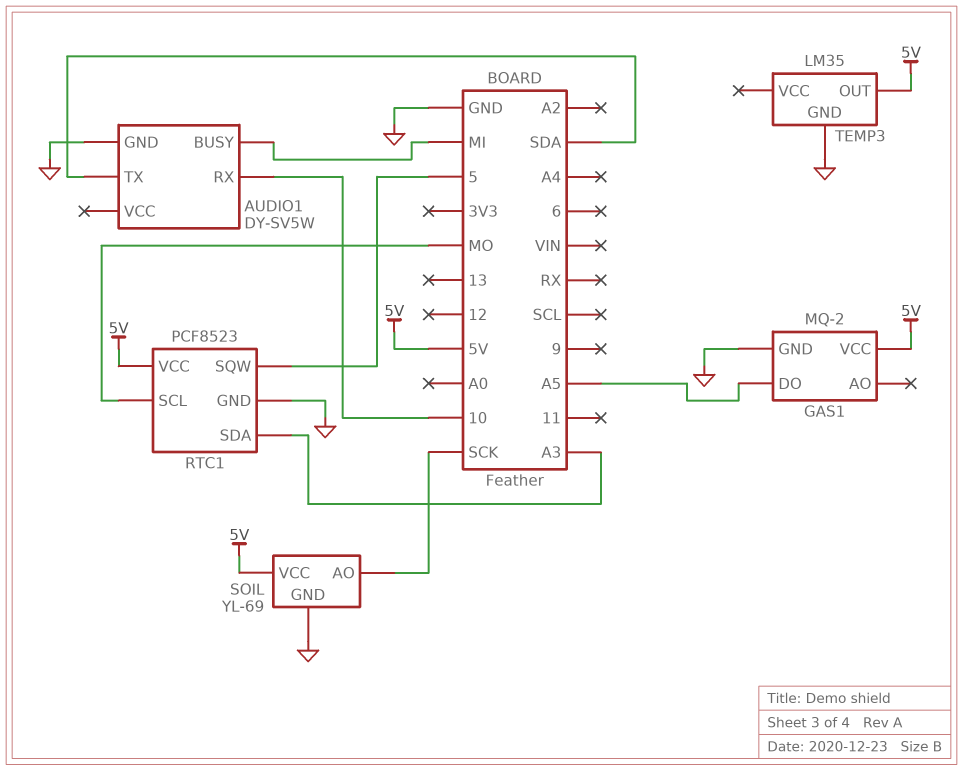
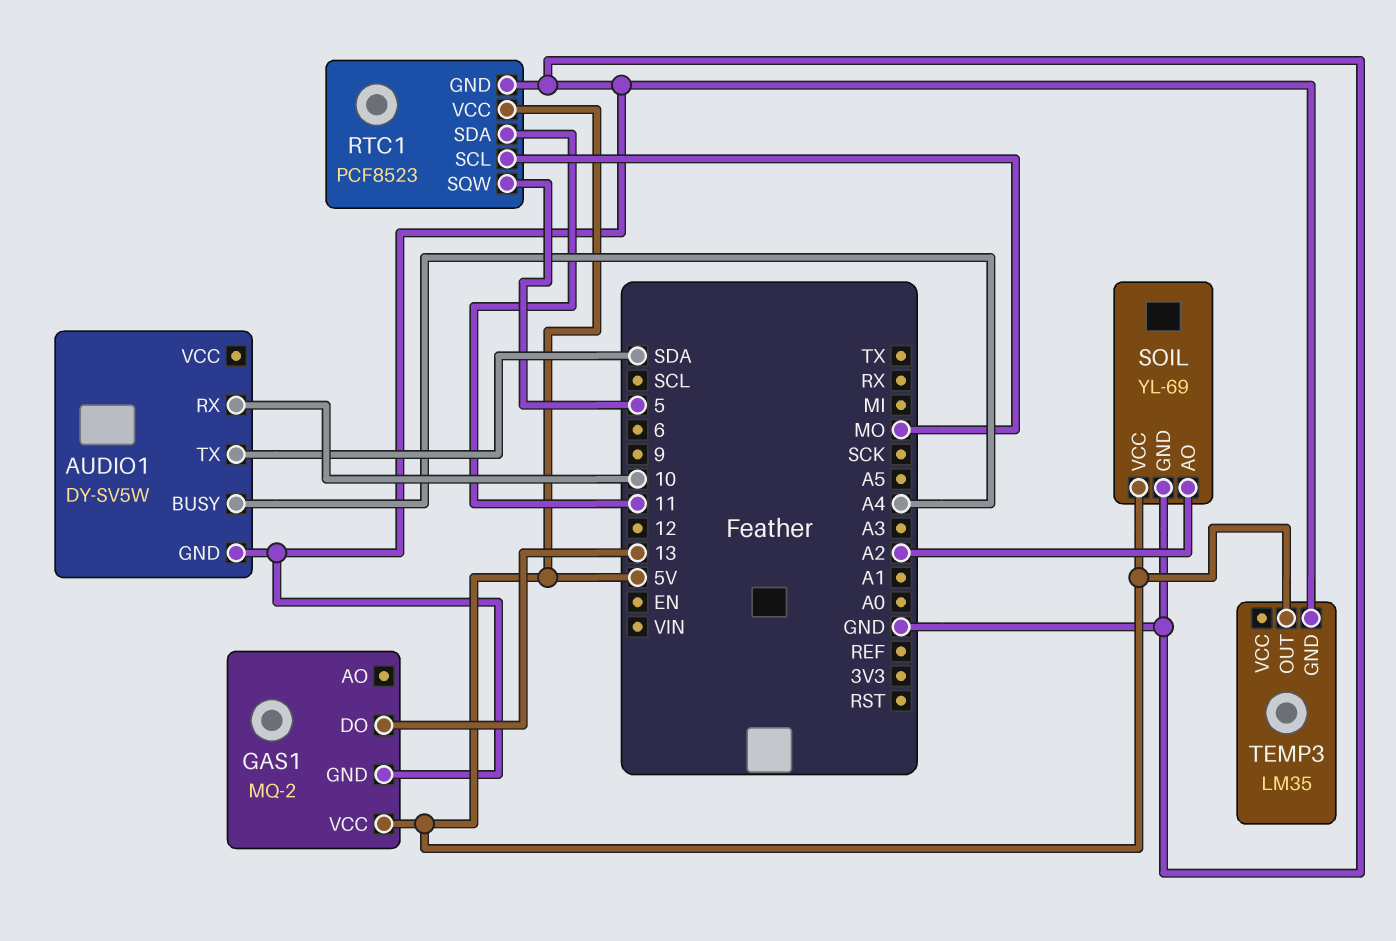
AUDIO1 pin BUSY: MI -> A4
GAS1 pin DO: A5 -> 13
RTC1 pin SDA: A3 -> 11
SOIL pin AO: SCK -> A2

